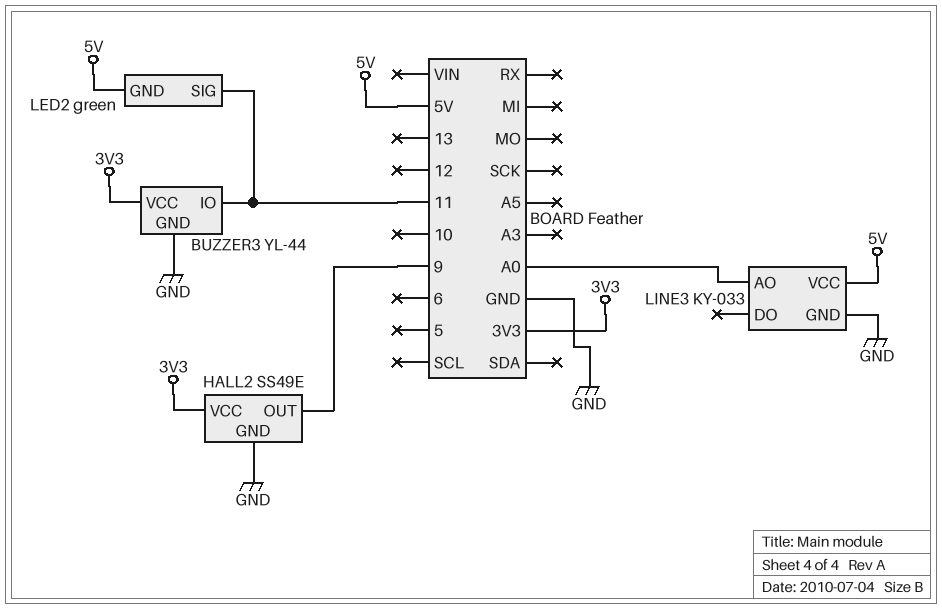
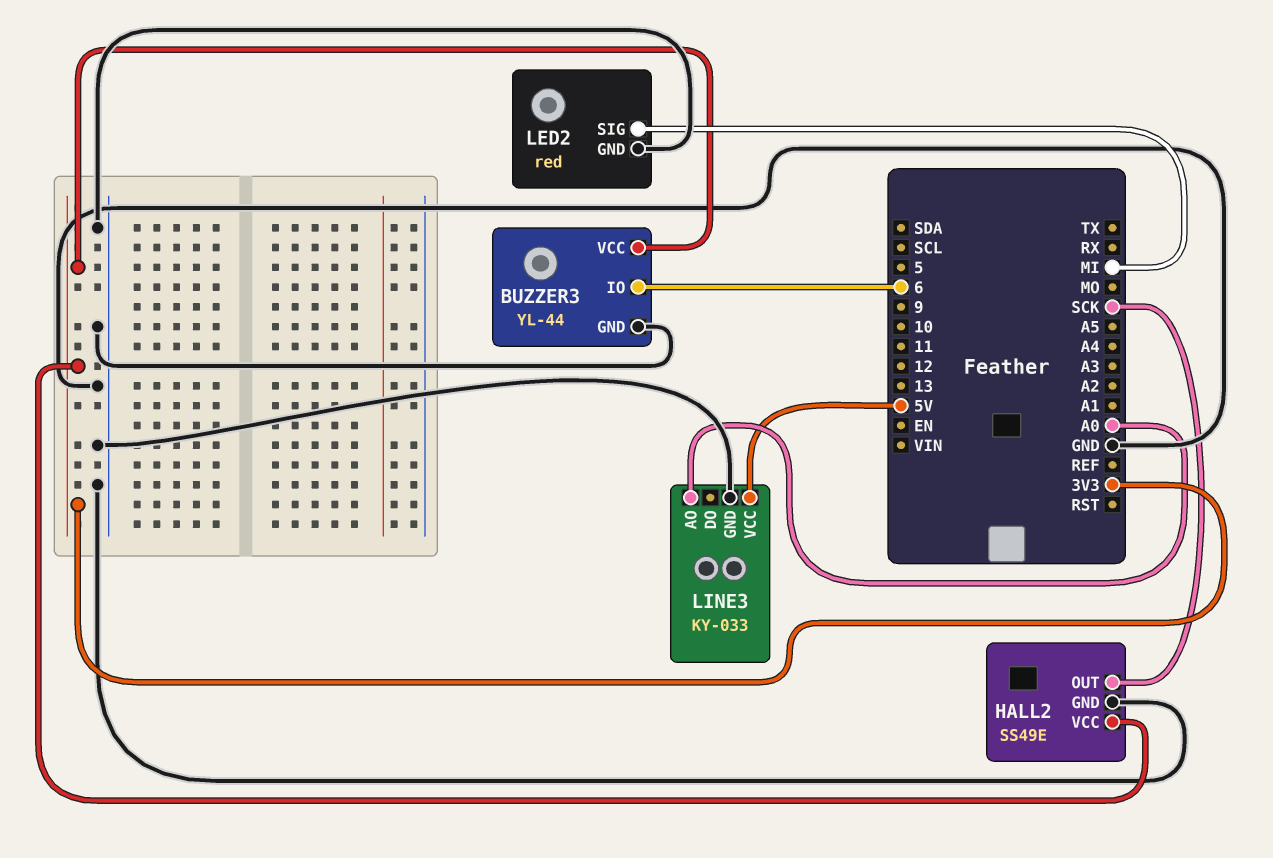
BUZZER3 pin IO: 11 -> 6
HALL2 pin OUT: 9 -> SCK
LED2: green -> red
LED2 pin GND: 5V -> GND
LED2 pin SIG: 11 -> MI

